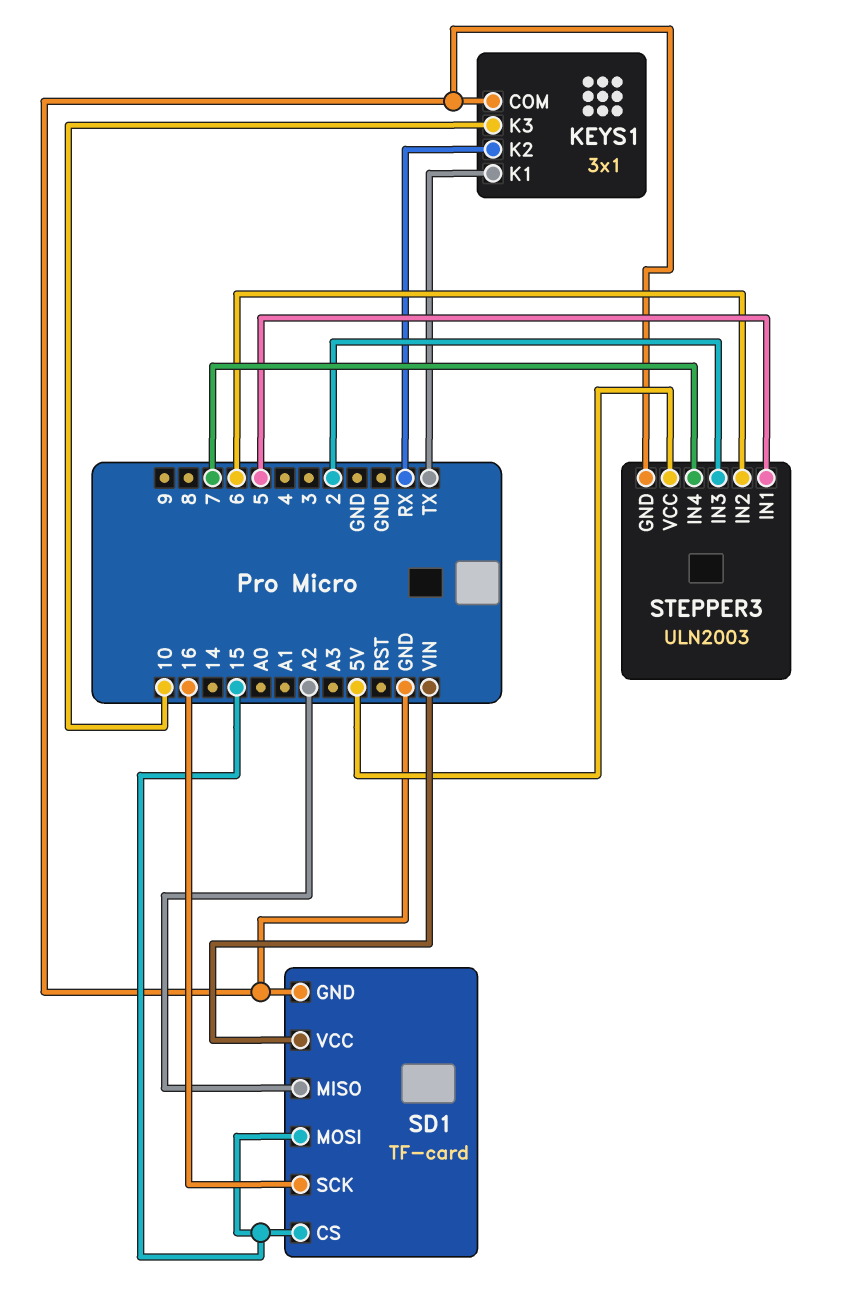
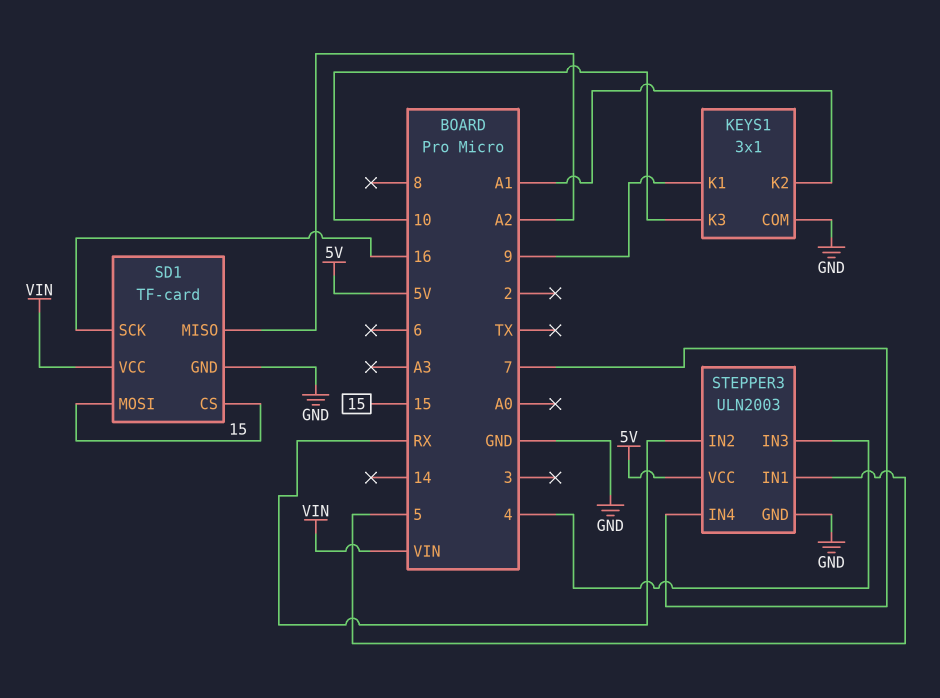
KEYS1 pin K1: TX -> 9
KEYS1 pin K2: RX -> A1
STEPPER3 pin IN2: 6 -> RX
STEPPER3 pin IN3: 2 -> 4

